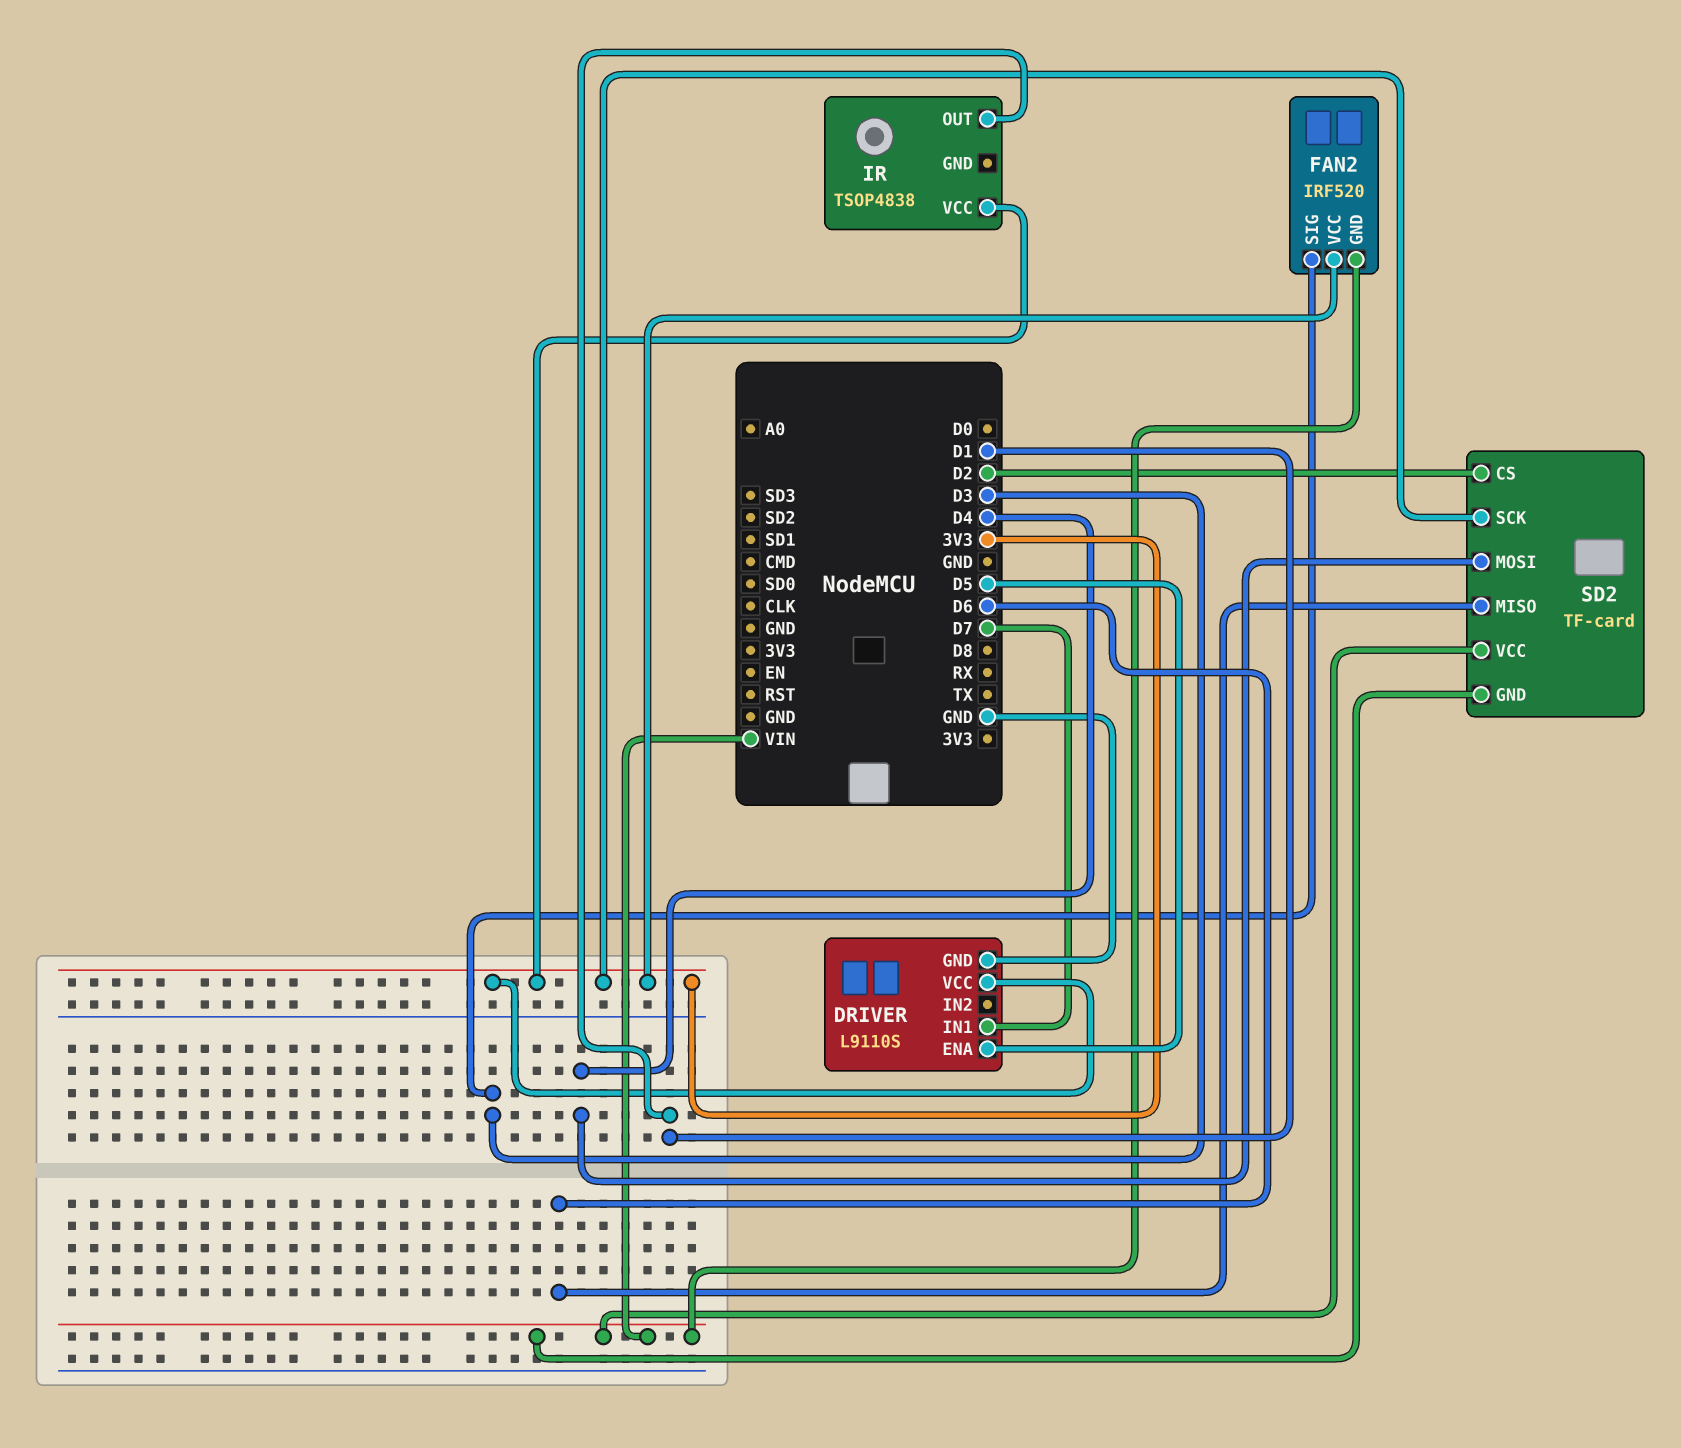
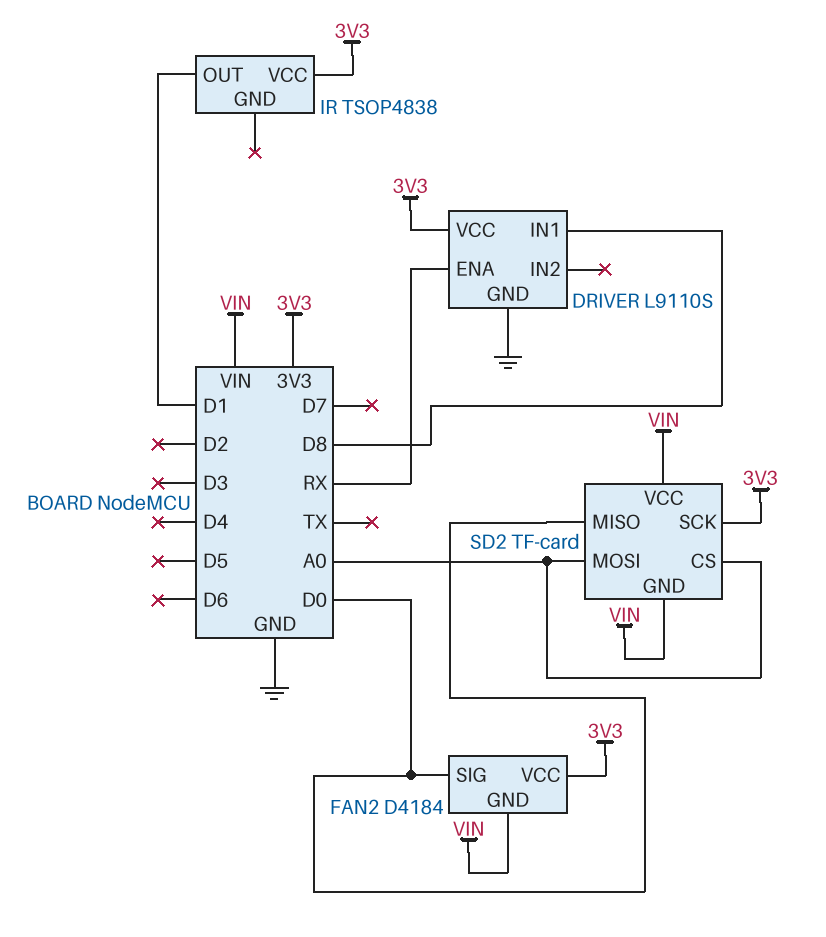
DRIVER pin ENA: D5 -> RX
DRIVER pin IN1: D7 -> D8
FAN2: IRF520 -> D4184
FAN2 pin SIG: D3 -> D0
SD2 pin CS: D2 -> A0
SD2 pin MISO: D6 -> D0
SD2 pin MOSI: D4 -> A0

